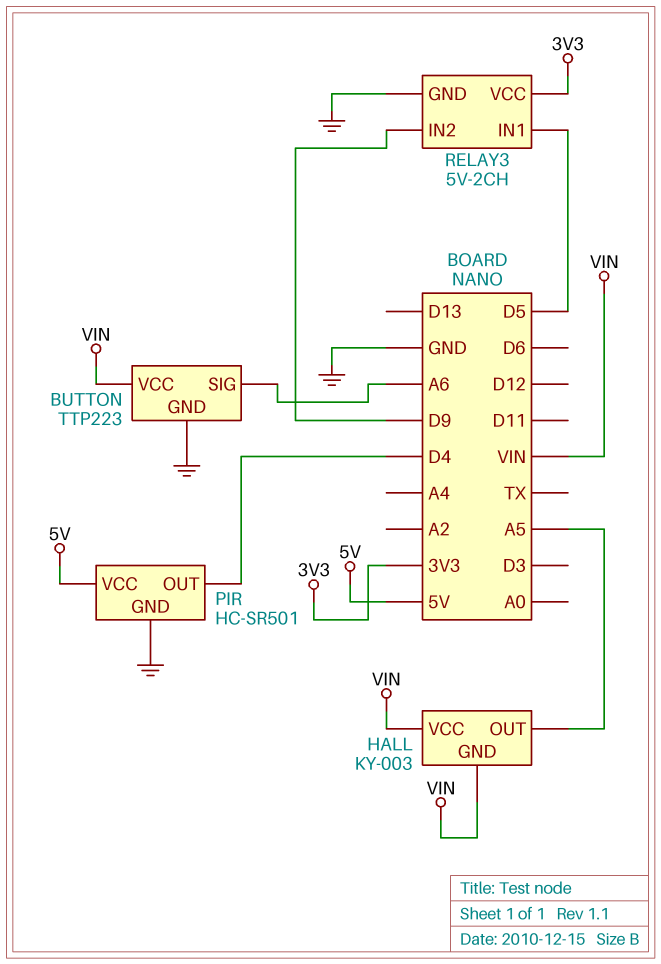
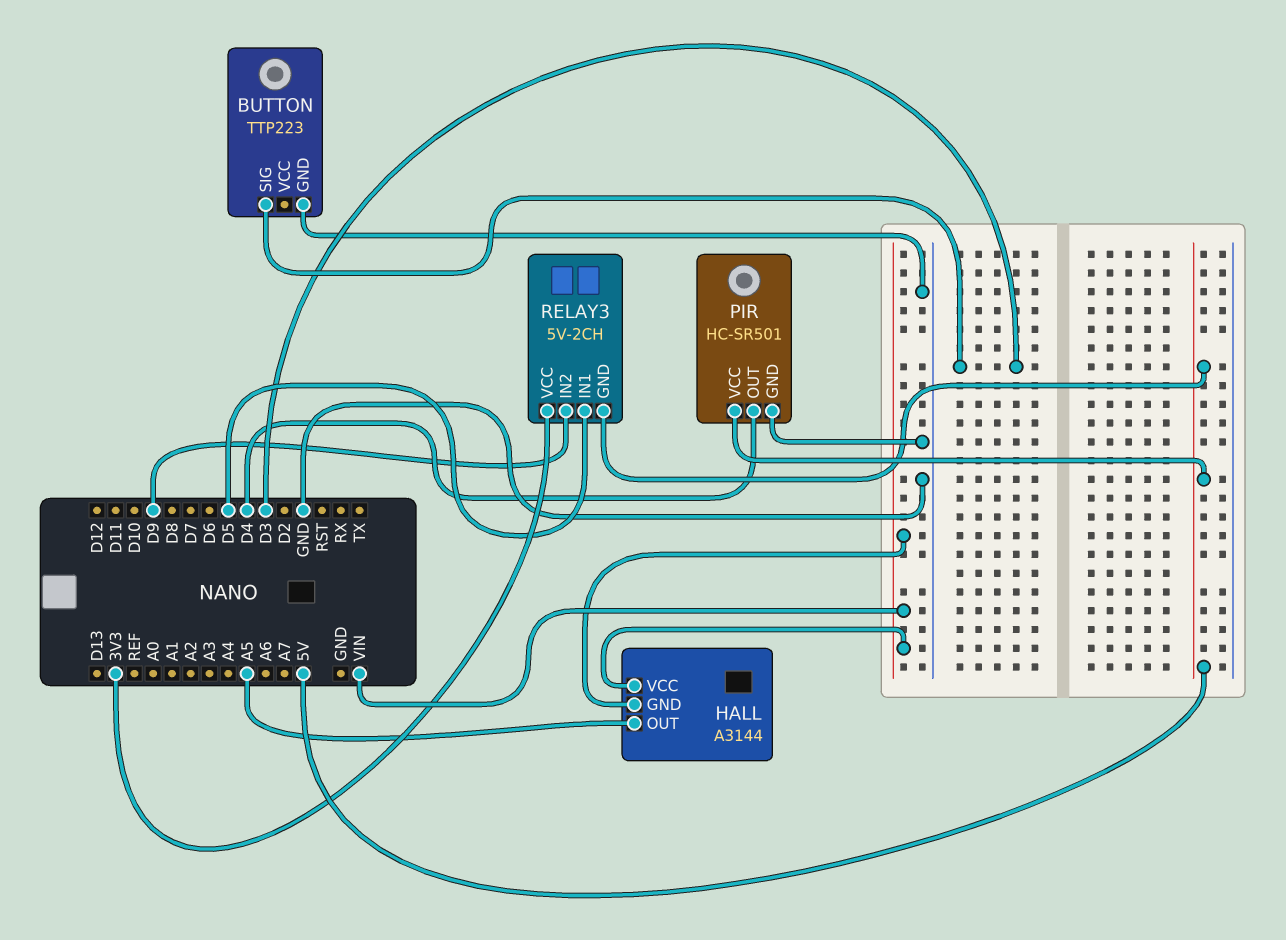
BUTTON pin SIG: A6 -> D3
BUTTON pin VCC: VIN -> none
HALL: KY-003 -> A3144
RELAY3 pin GND: GND -> 5V

